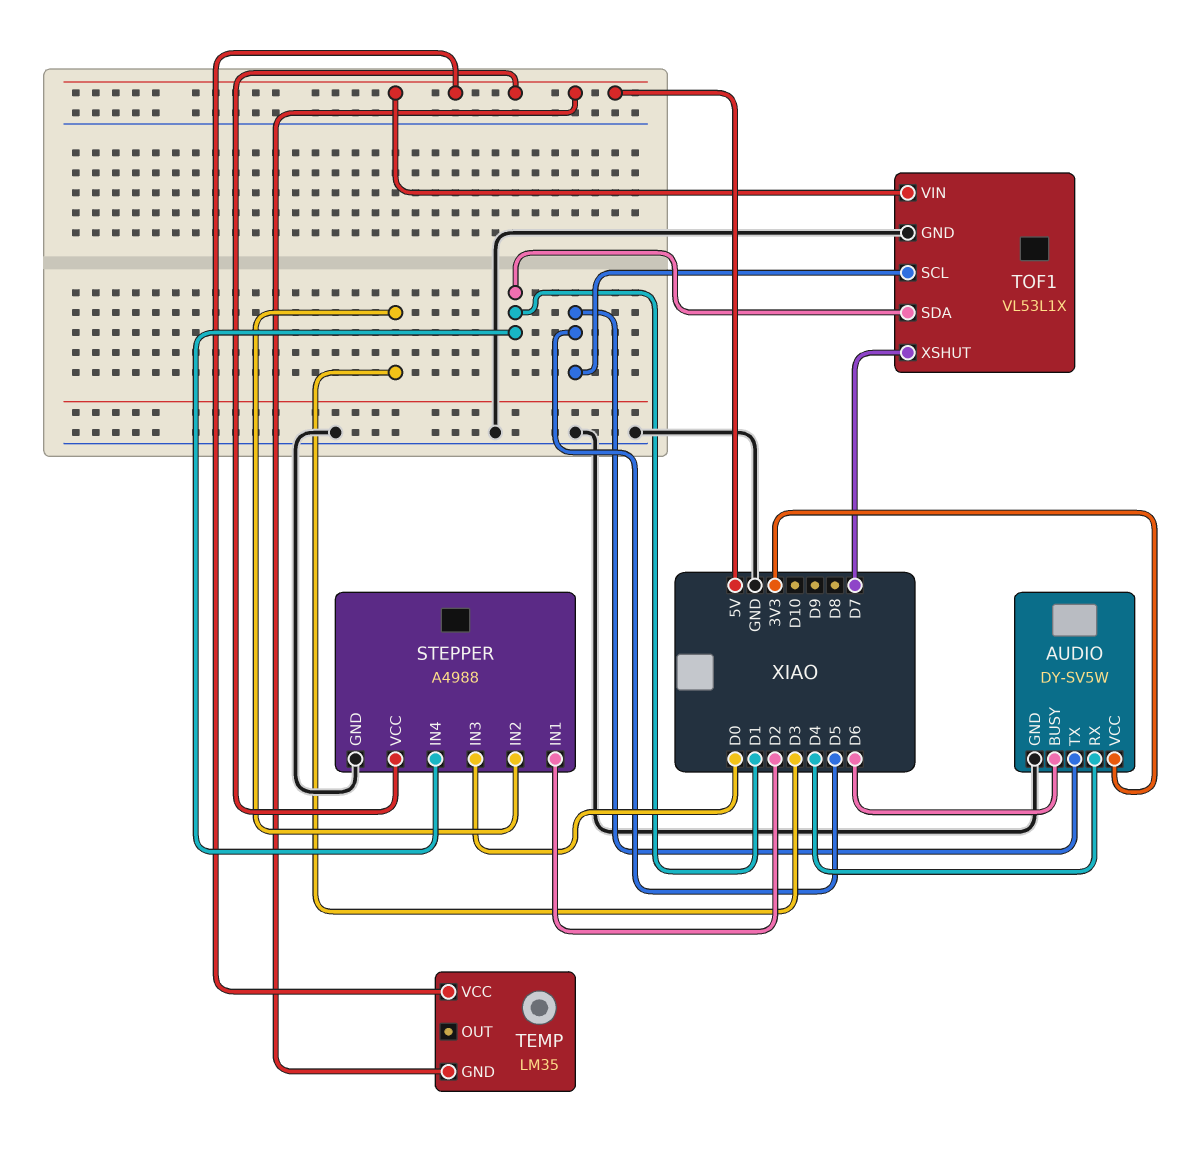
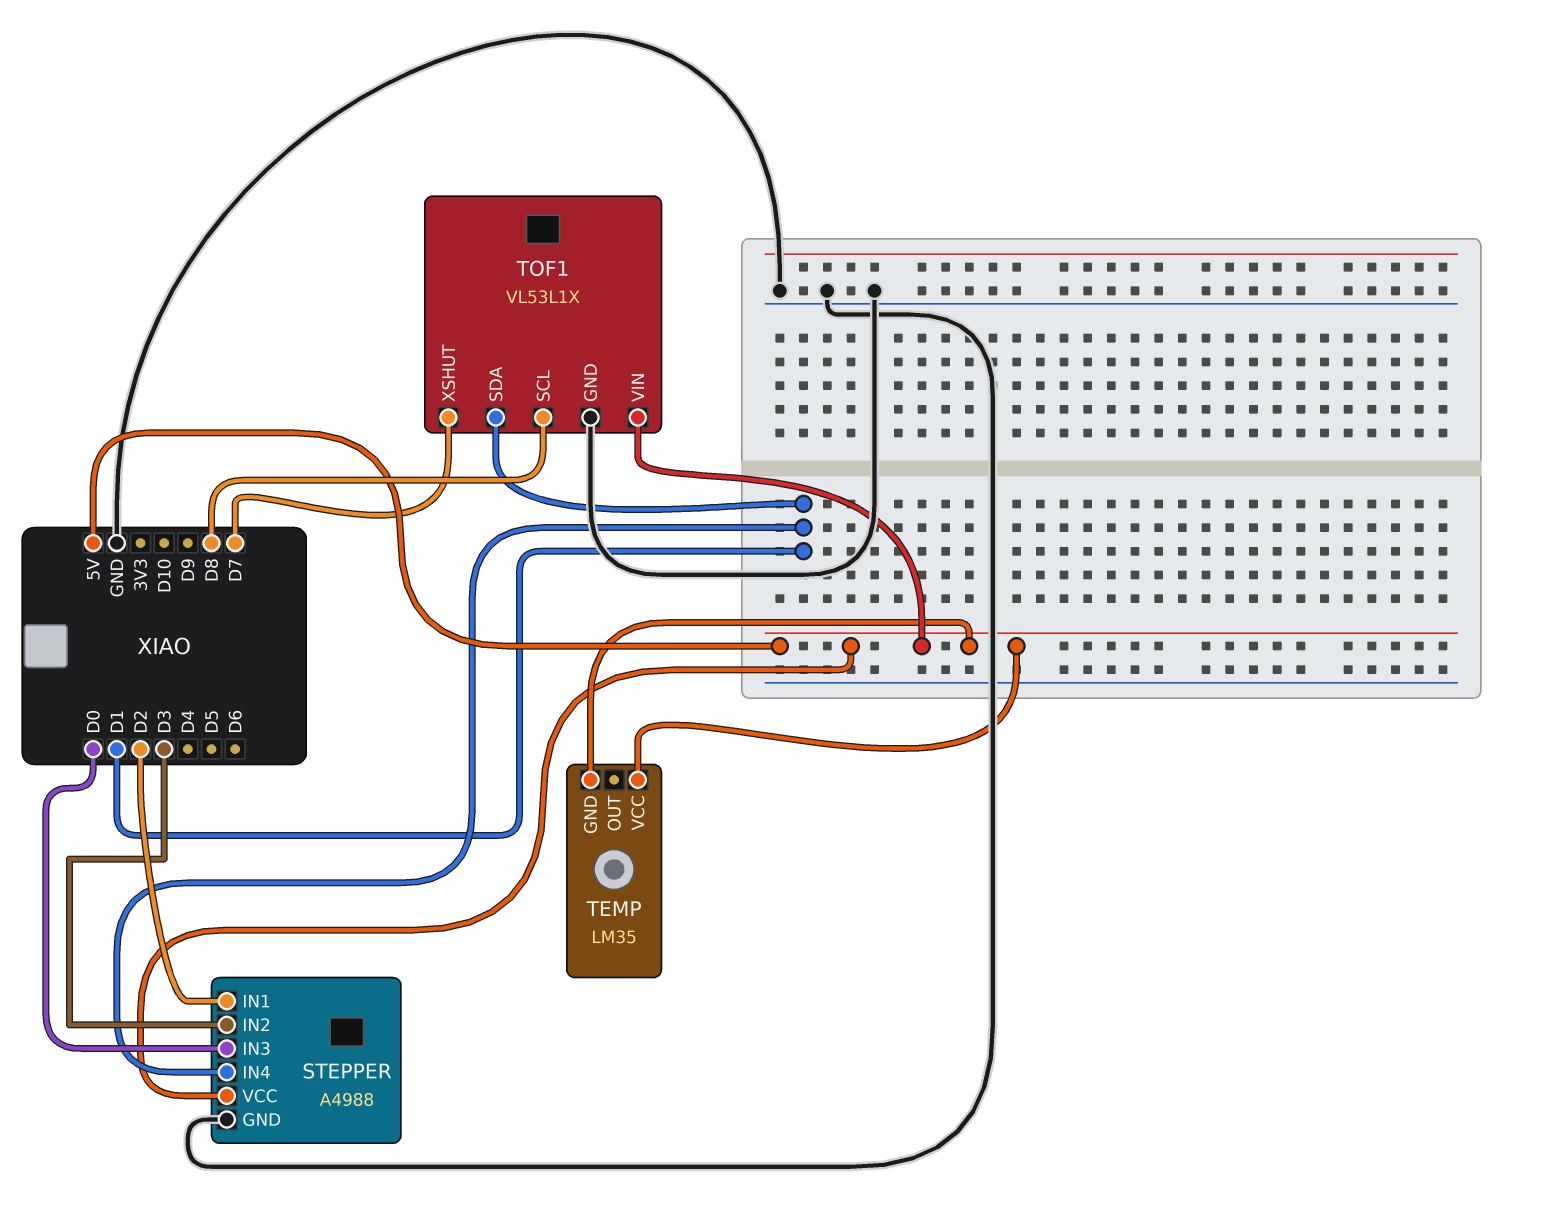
AUDIO: DY-SV5W -> none
AUDIO pin BUSY: D6 -> none
AUDIO pin GND: GND -> none
AUDIO pin RX: D4 -> none
AUDIO pin TX: D5 -> none
AUDIO pin VCC: 3V3 -> none
TOF1 pin SCL: D5 -> D8

